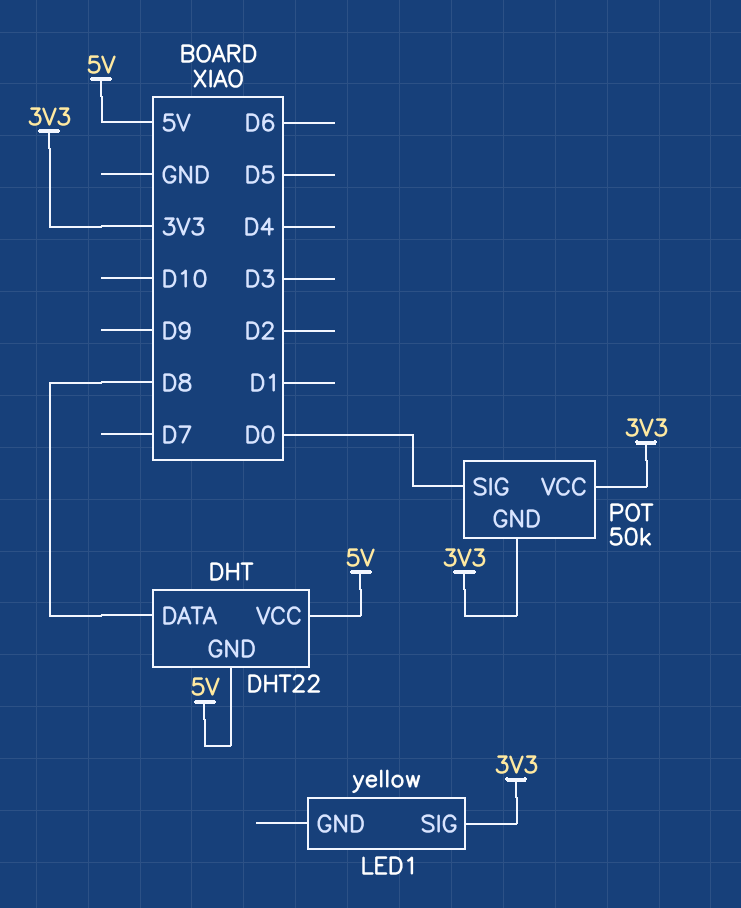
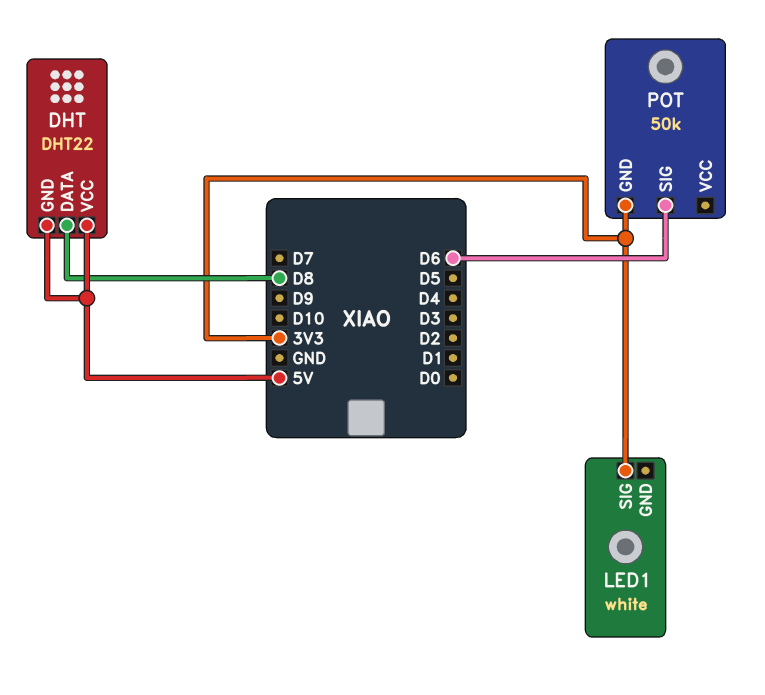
LED1: yellow -> white
POT pin SIG: D0 -> D6
POT pin VCC: 3V3 -> none

